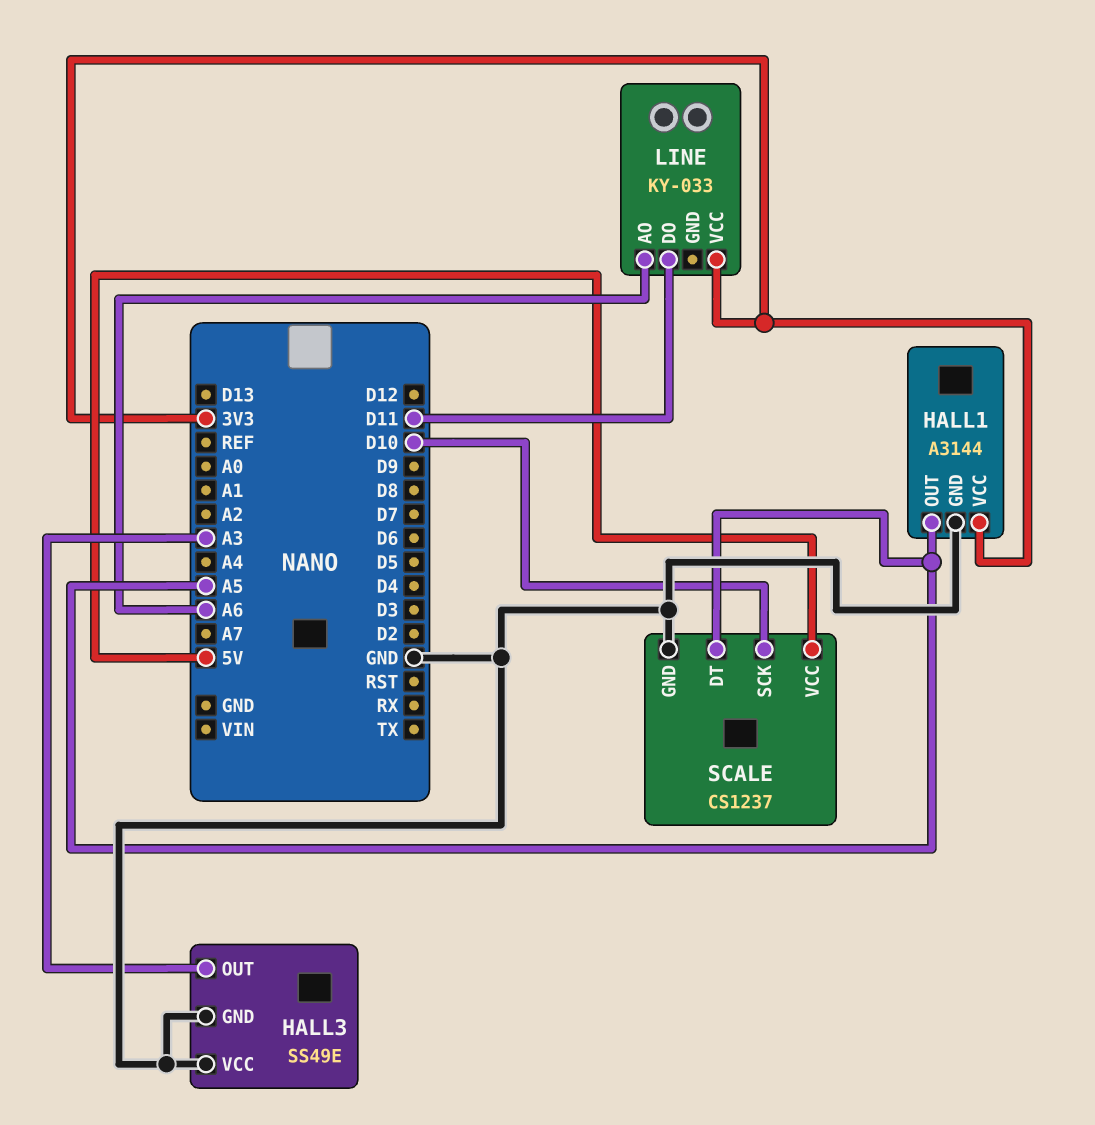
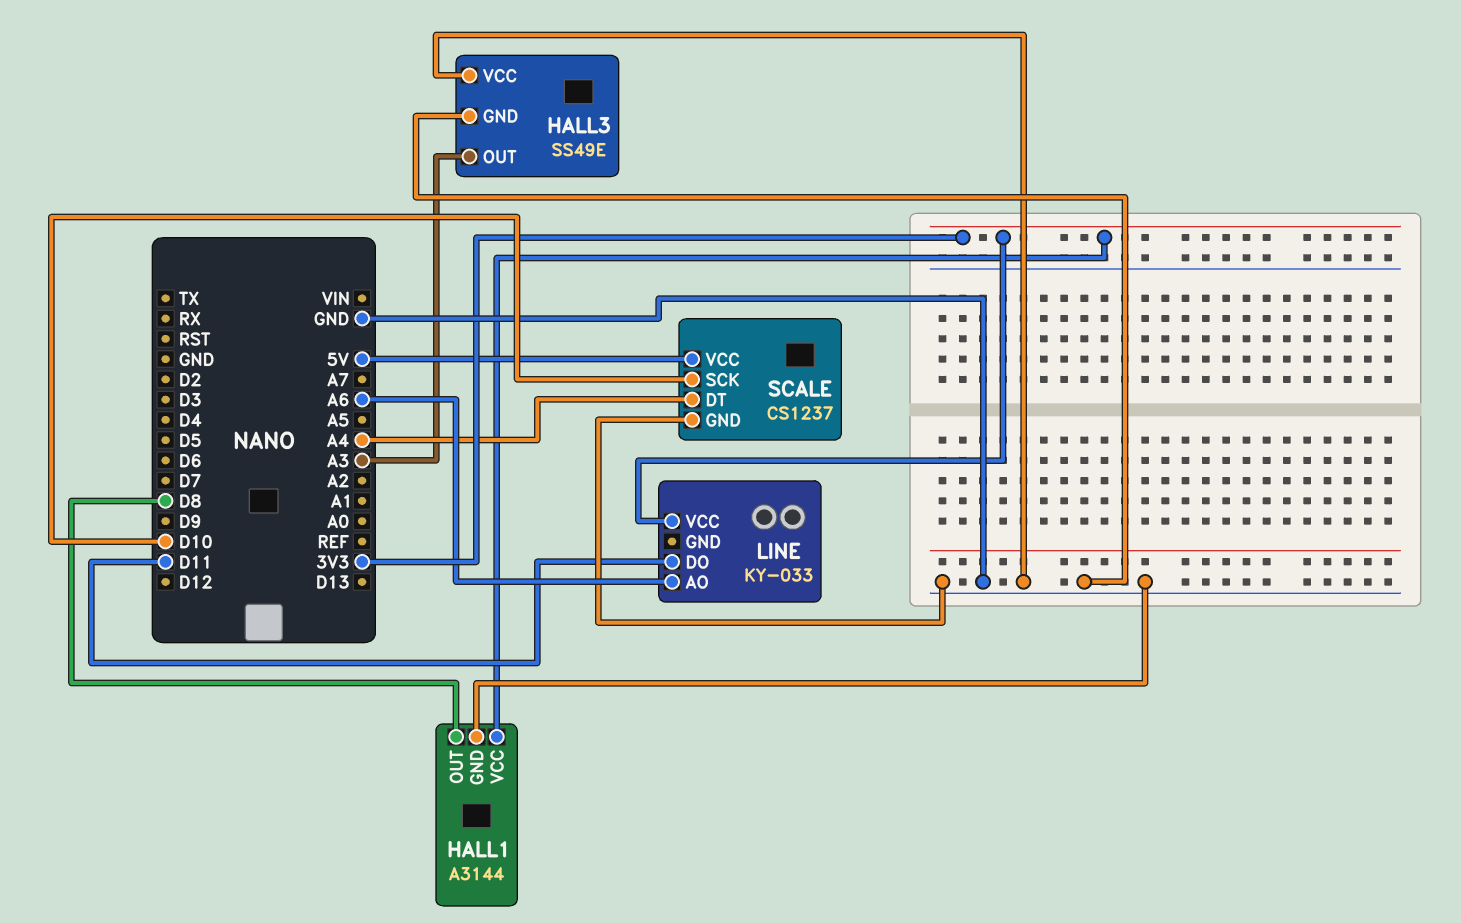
HALL1 pin OUT: A5 -> D8
SCALE pin DT: A5 -> A4

